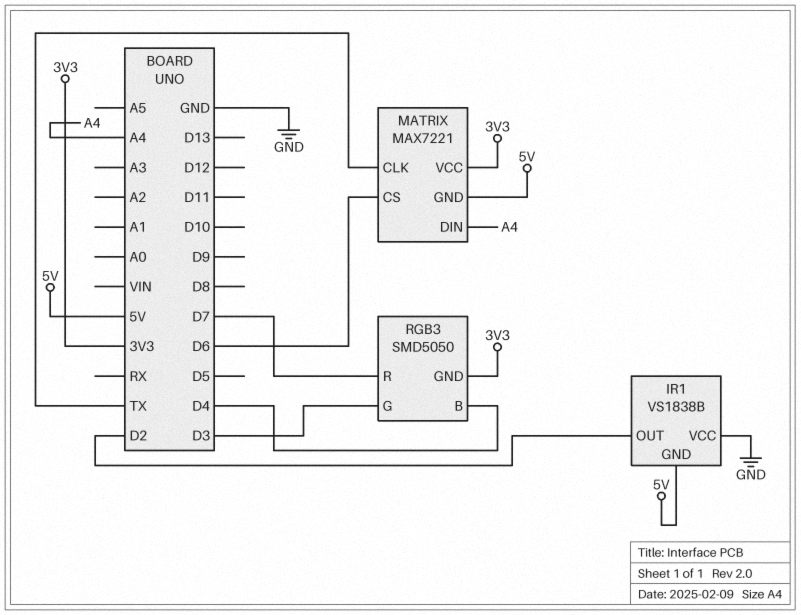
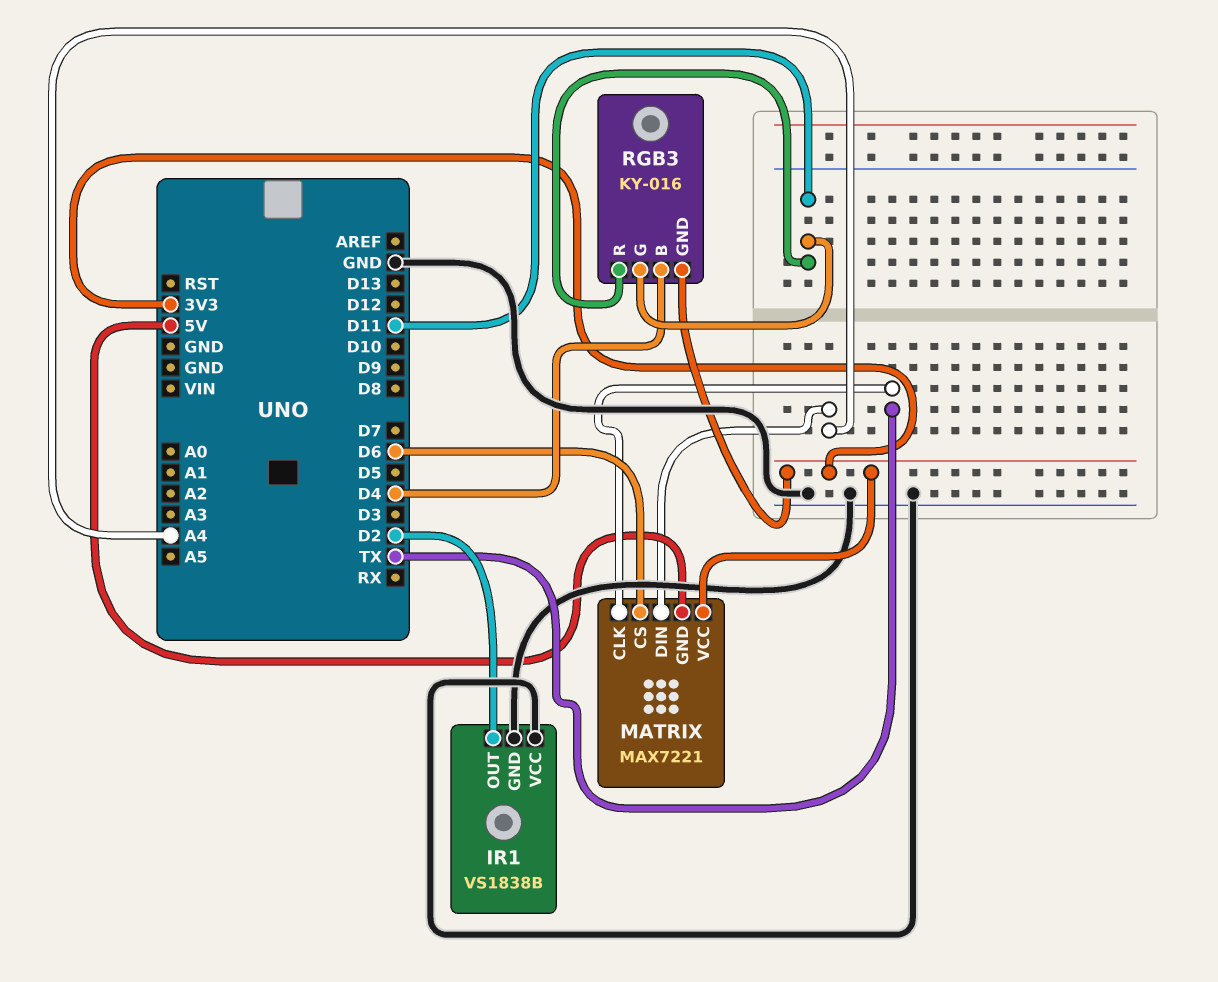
IR1 pin GND: 5V -> GND
RGB3: SMD5050 -> KY-016
RGB3 pin G: D3 -> D11
RGB3 pin R: D7 -> D11

